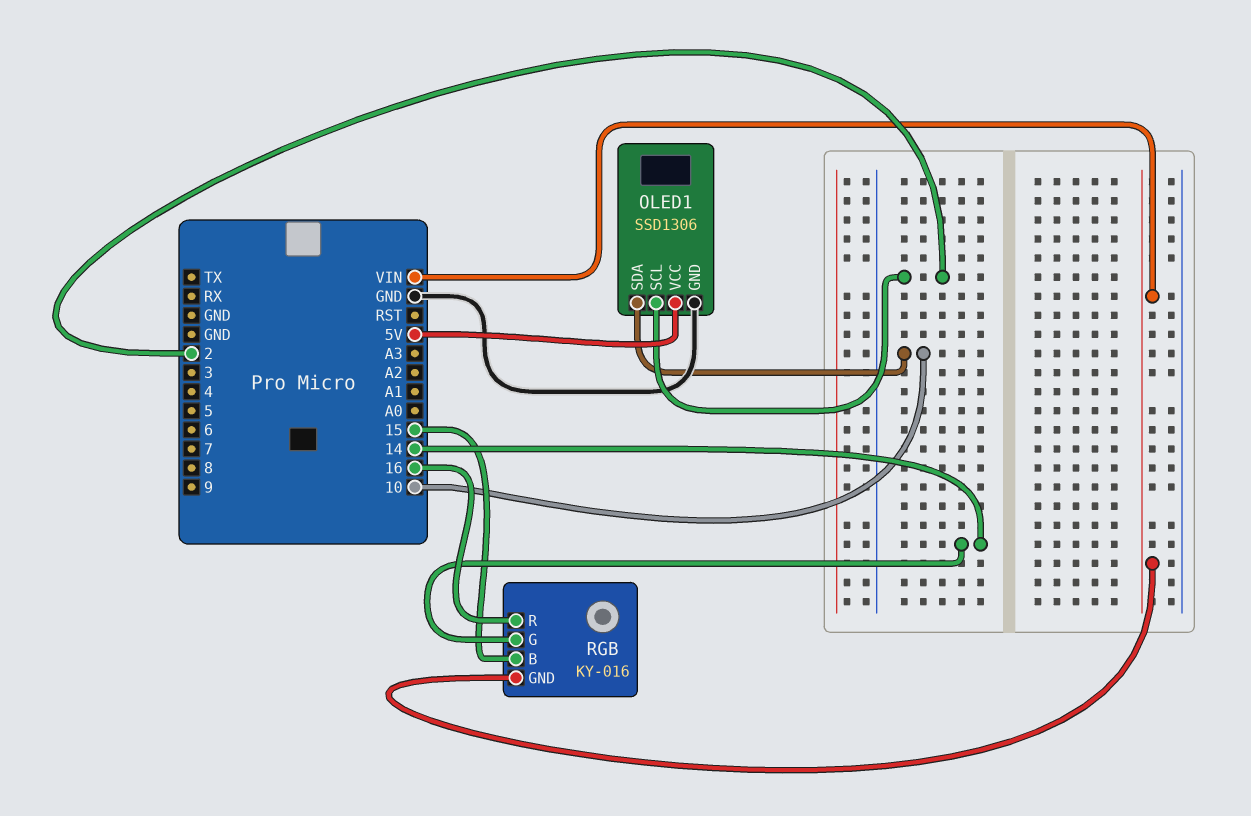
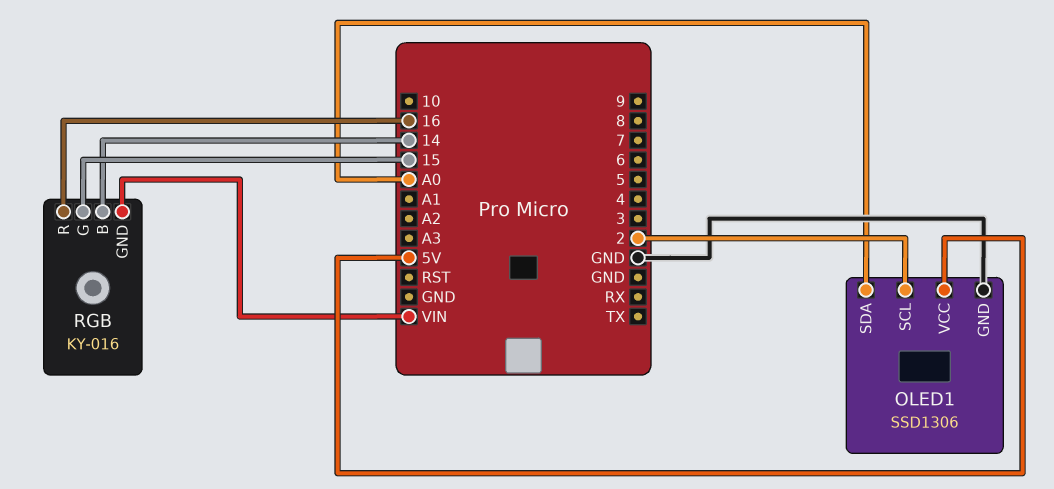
OLED1 pin SDA: 10 -> A0
RGB pin B: 15 -> 14
RGB pin G: 14 -> 15

